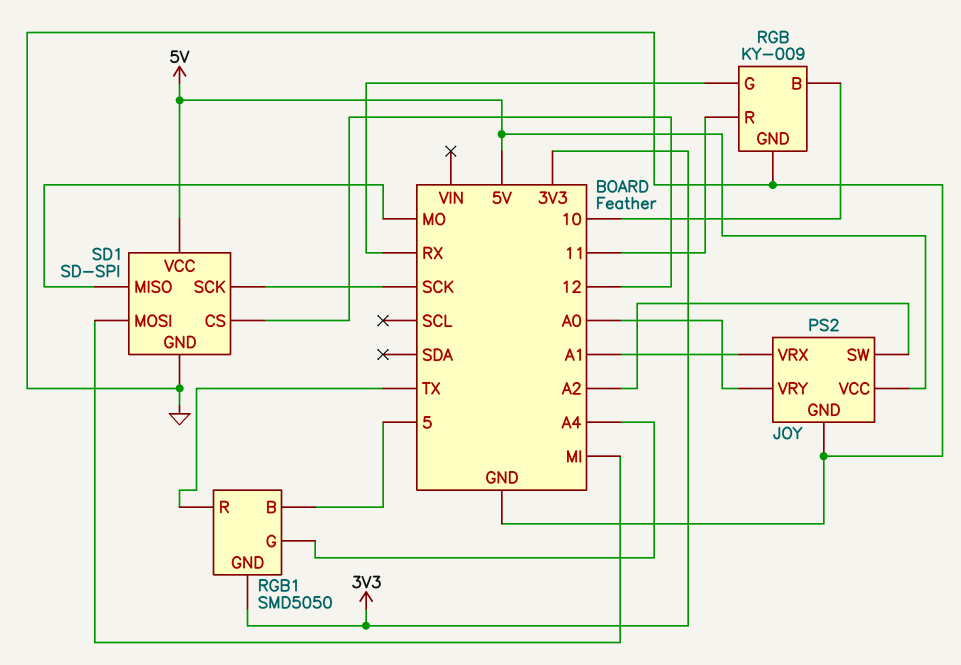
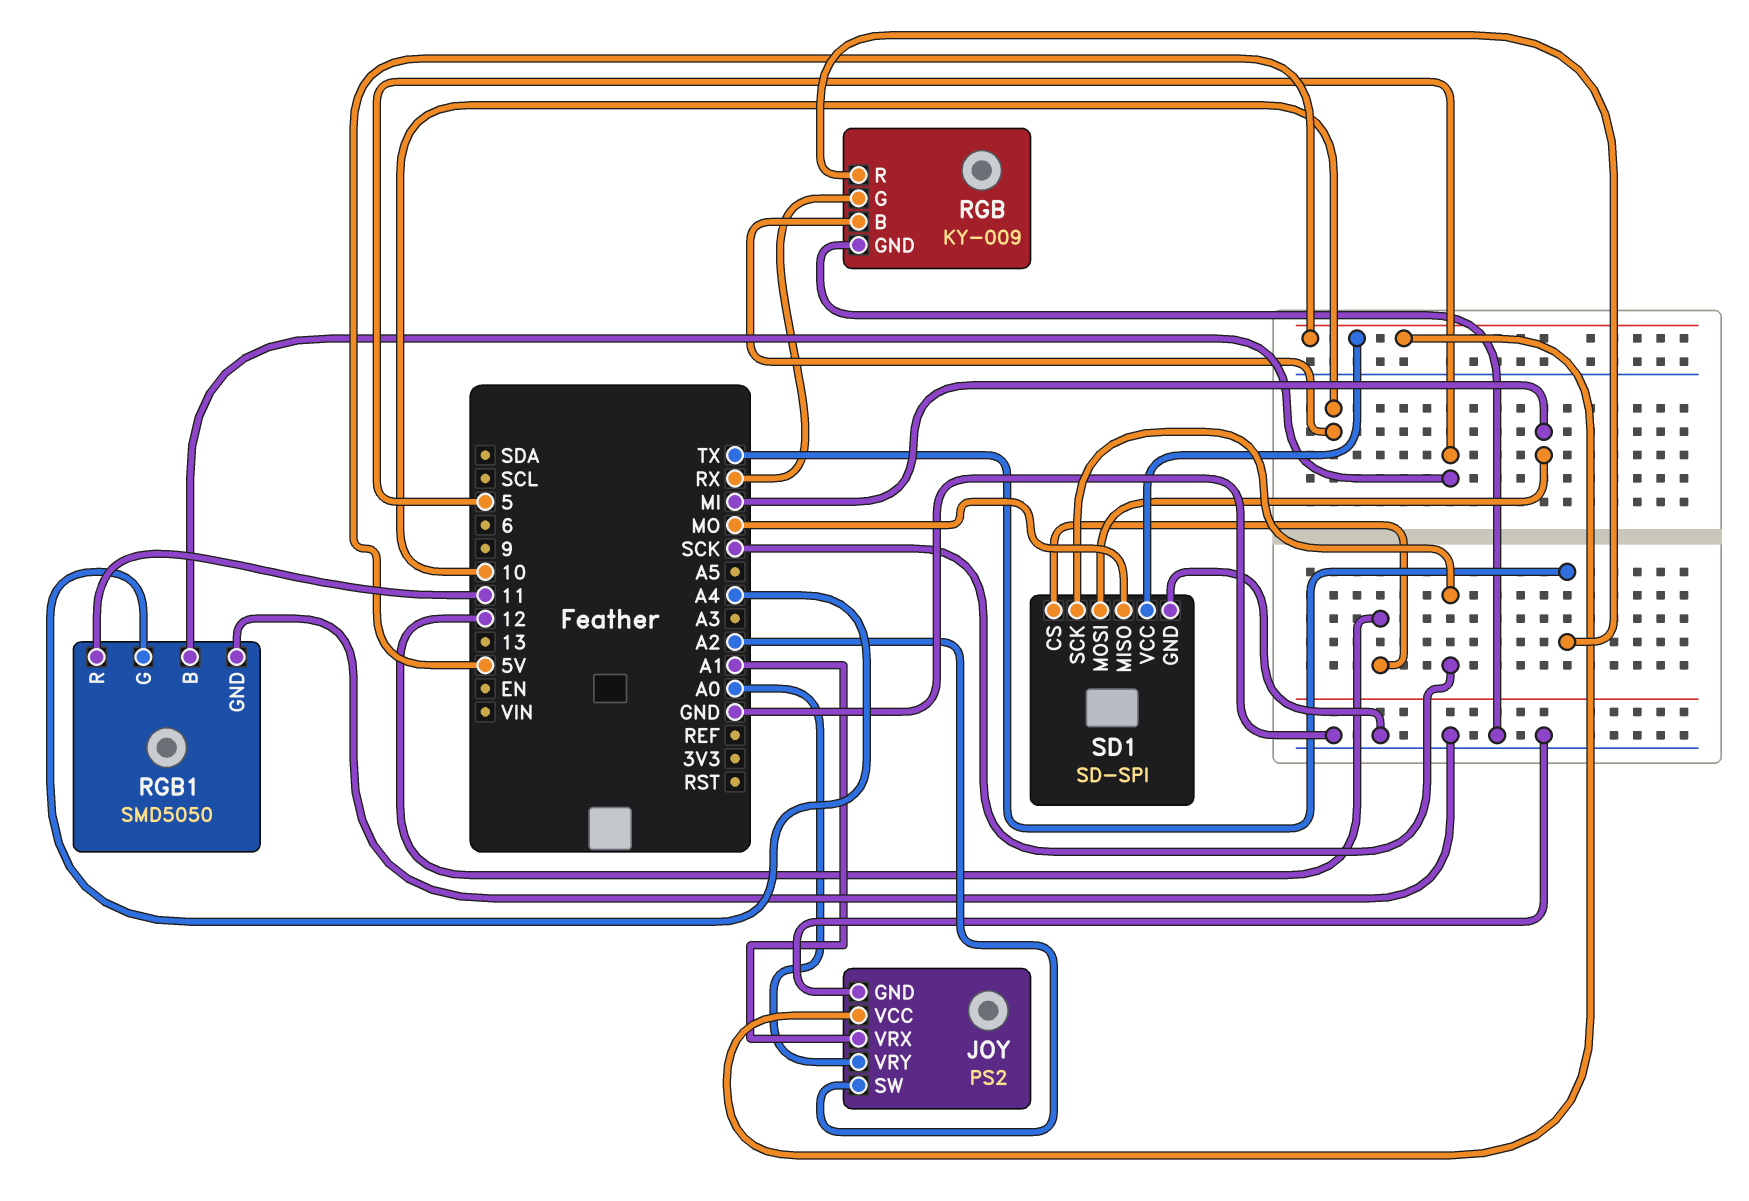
RGB pin R: 11 -> TX
RGB1 pin GND: 3V3 -> GND
RGB1 pin R: TX -> 11

